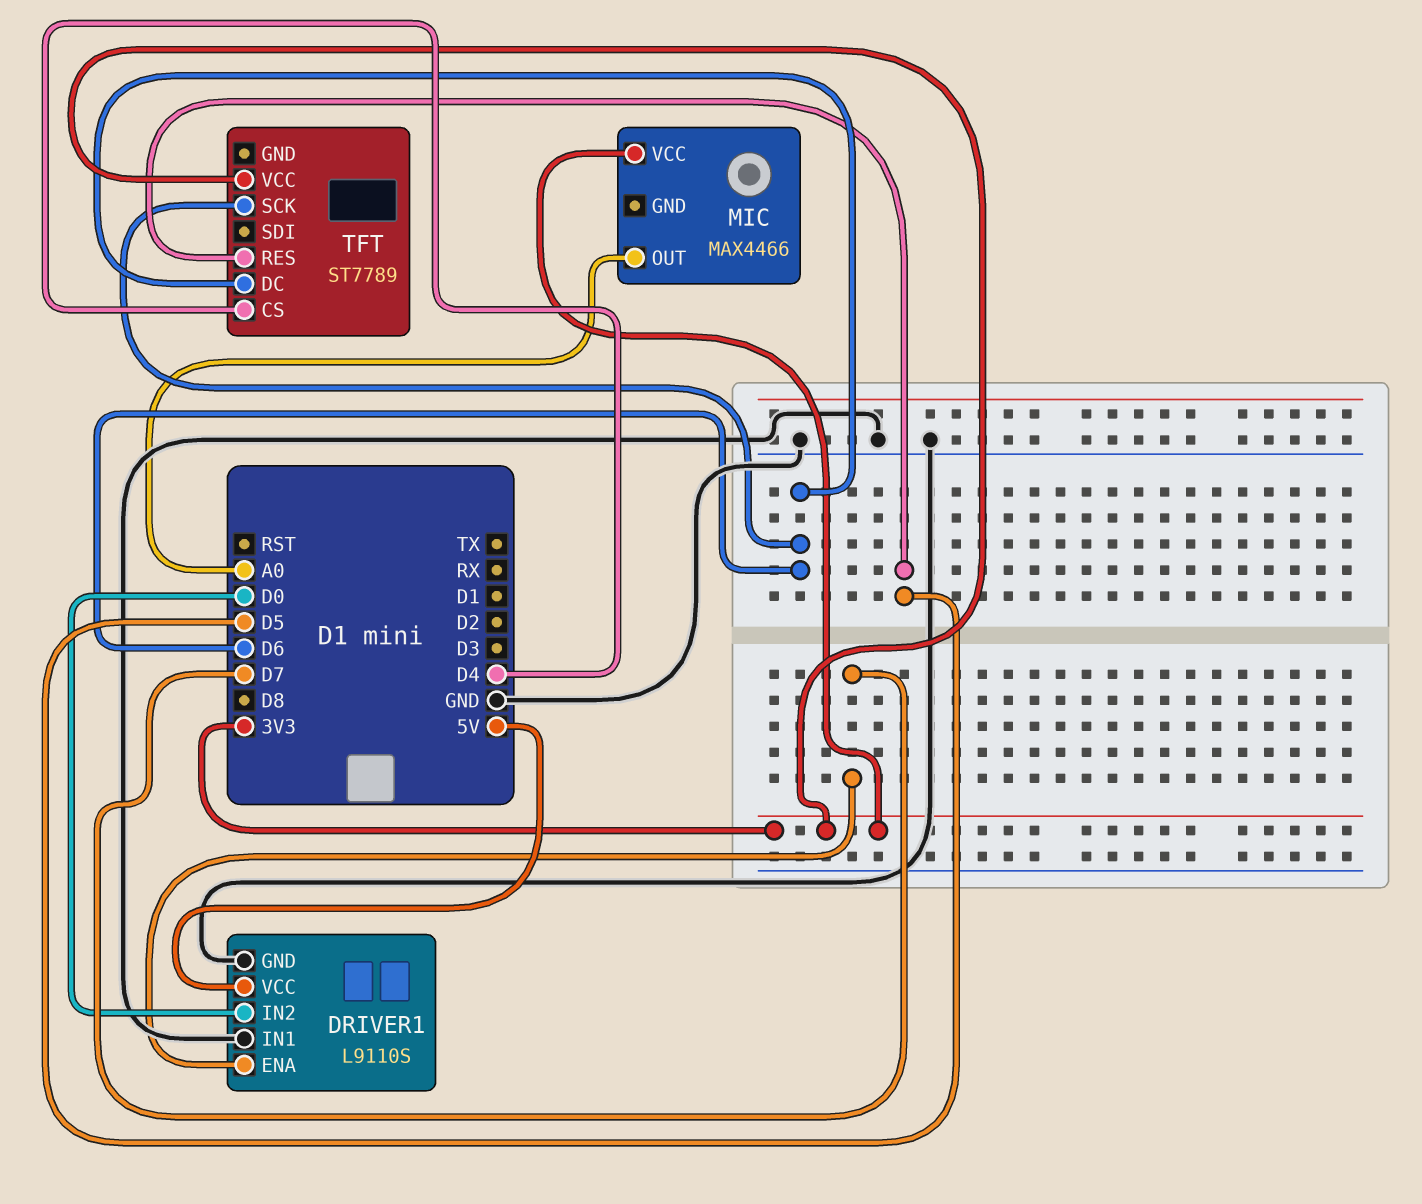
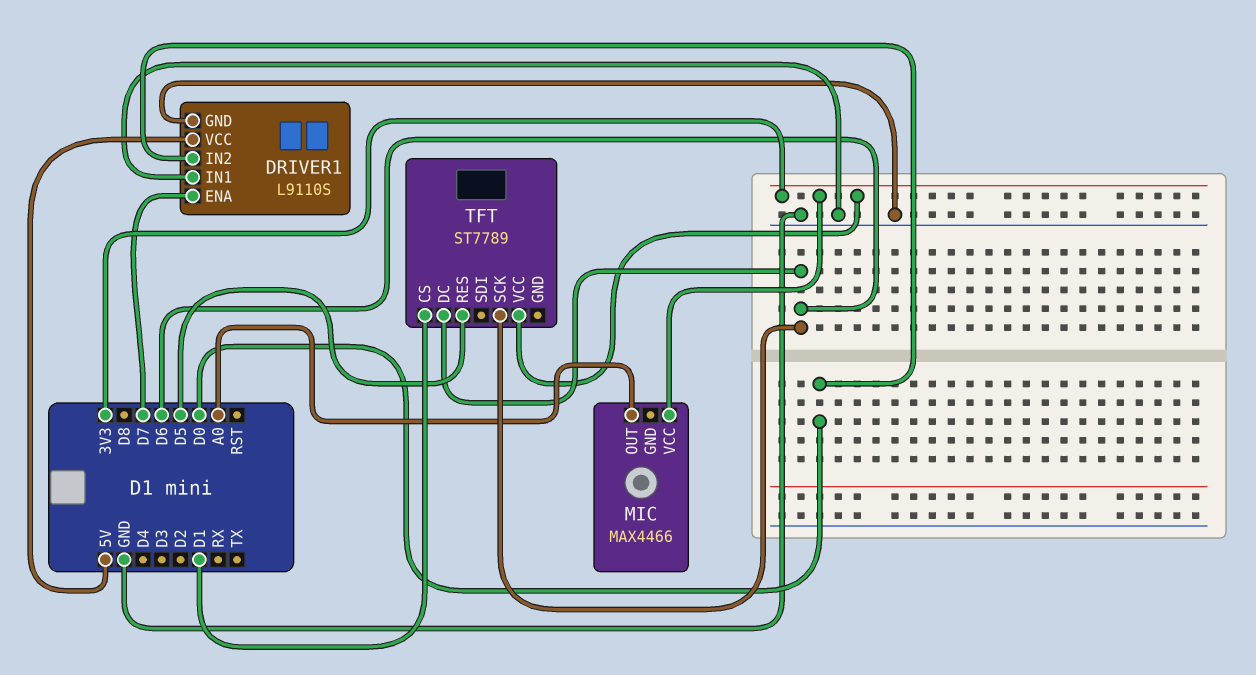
TFT pin CS: D4 -> D1

